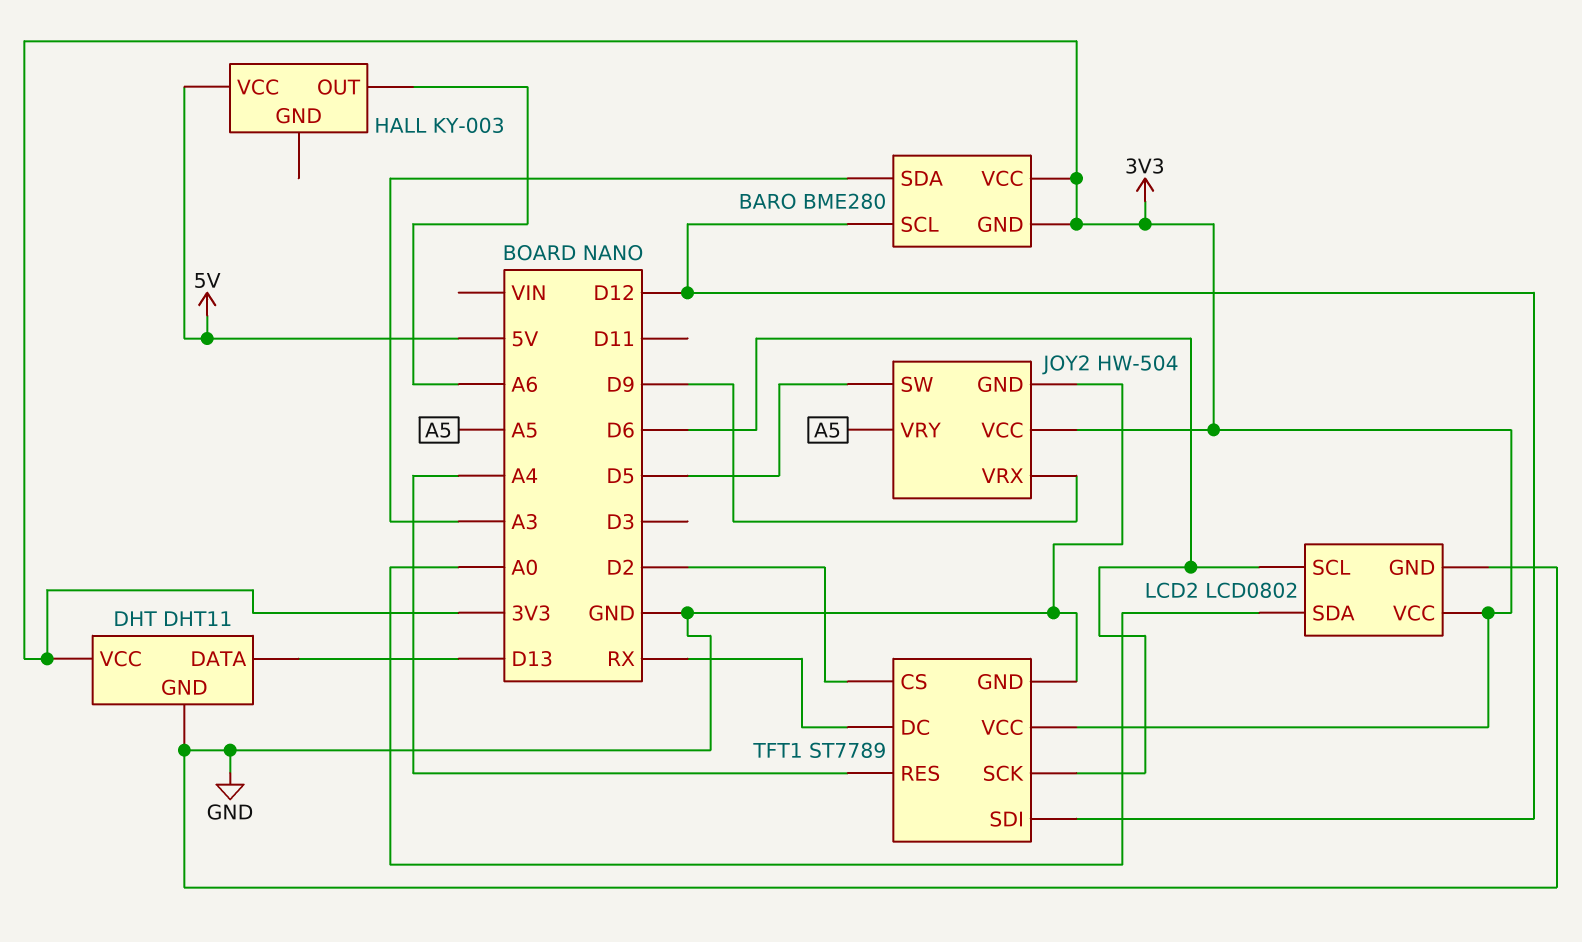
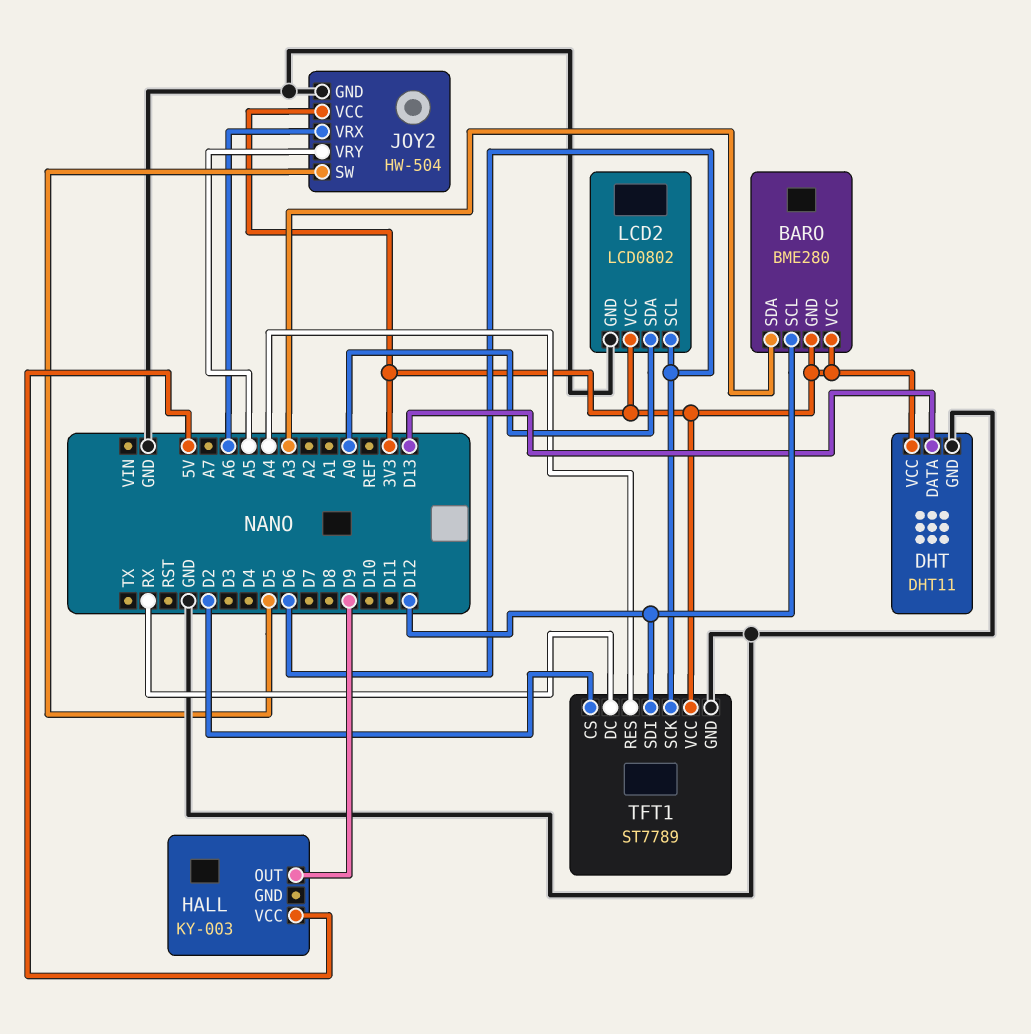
HALL pin OUT: A6 -> D9
JOY2 pin VRX: D9 -> A6

